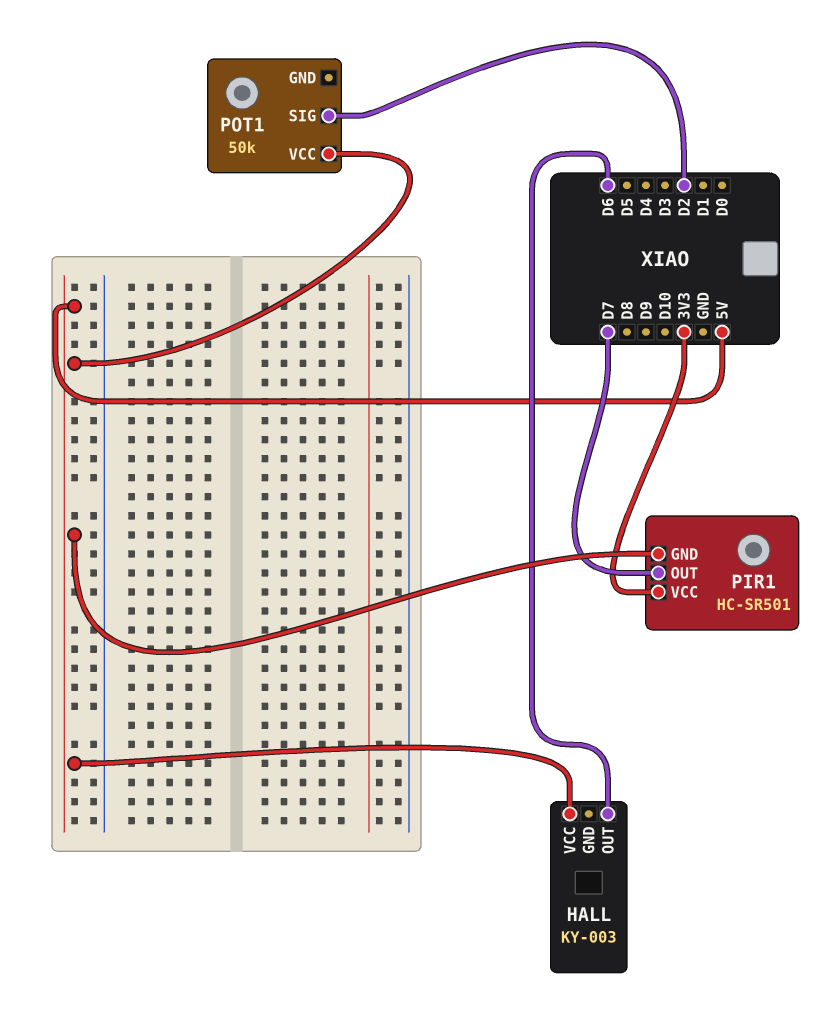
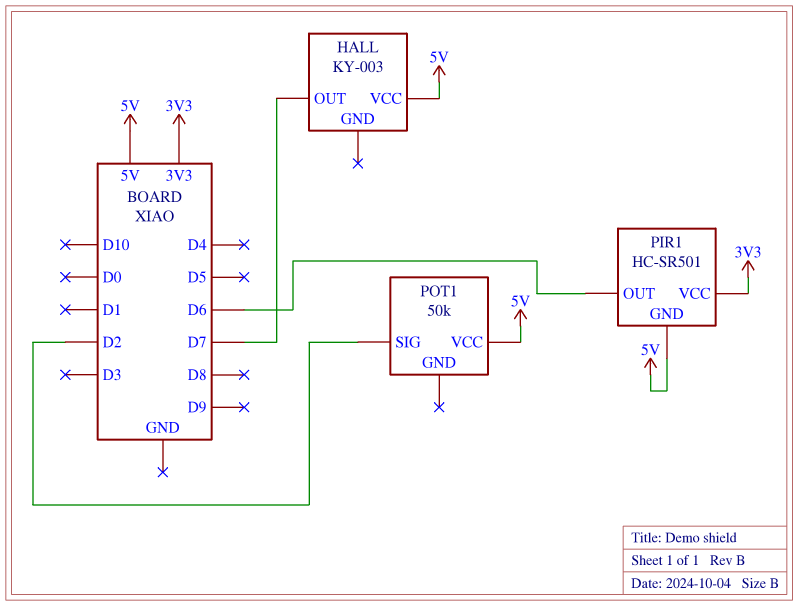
HALL pin OUT: D6 -> D7
PIR1 pin OUT: D7 -> D6

